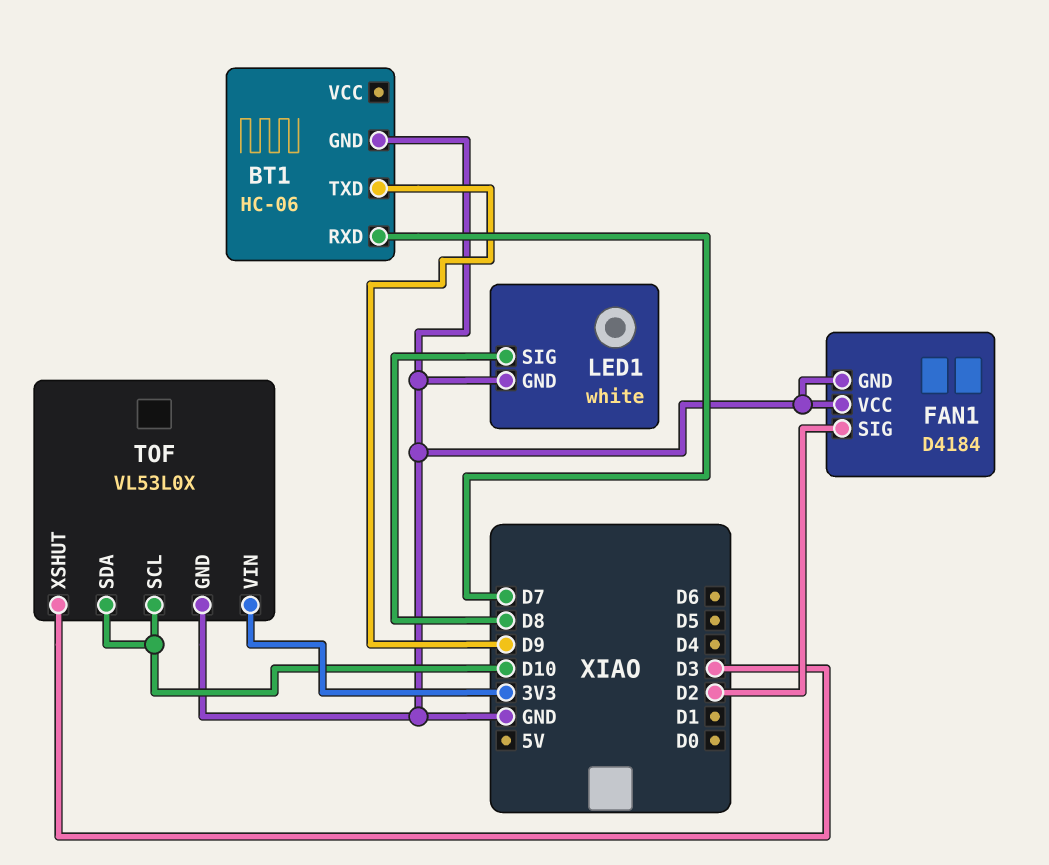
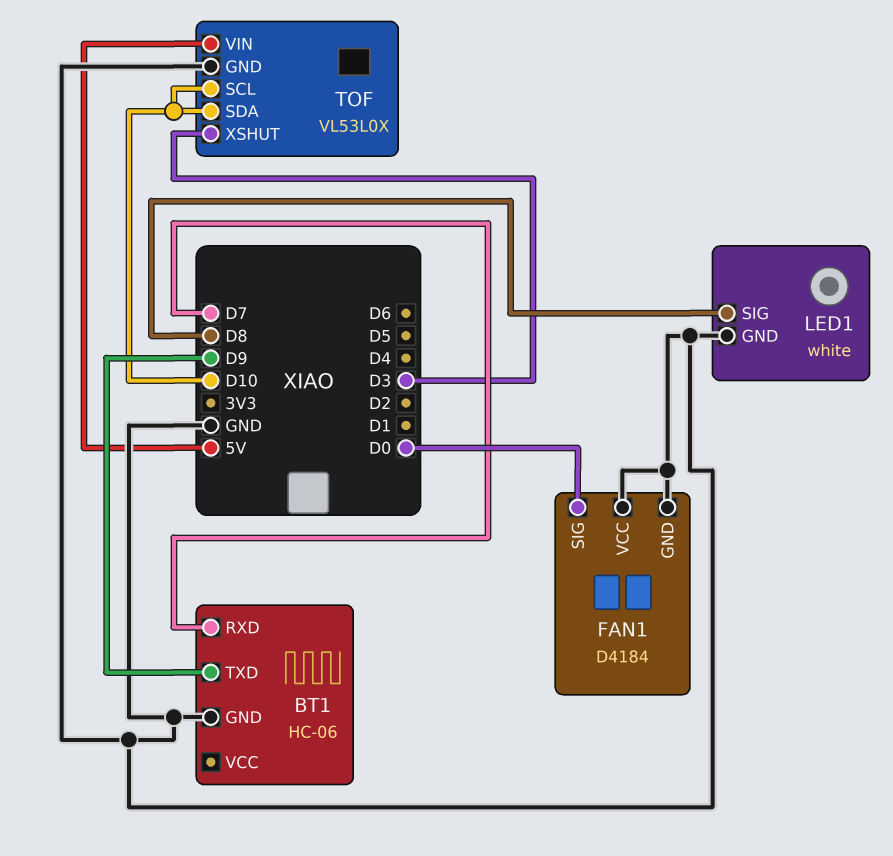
FAN1 pin SIG: D2 -> D0
TOF pin VIN: 3V3 -> 5V

